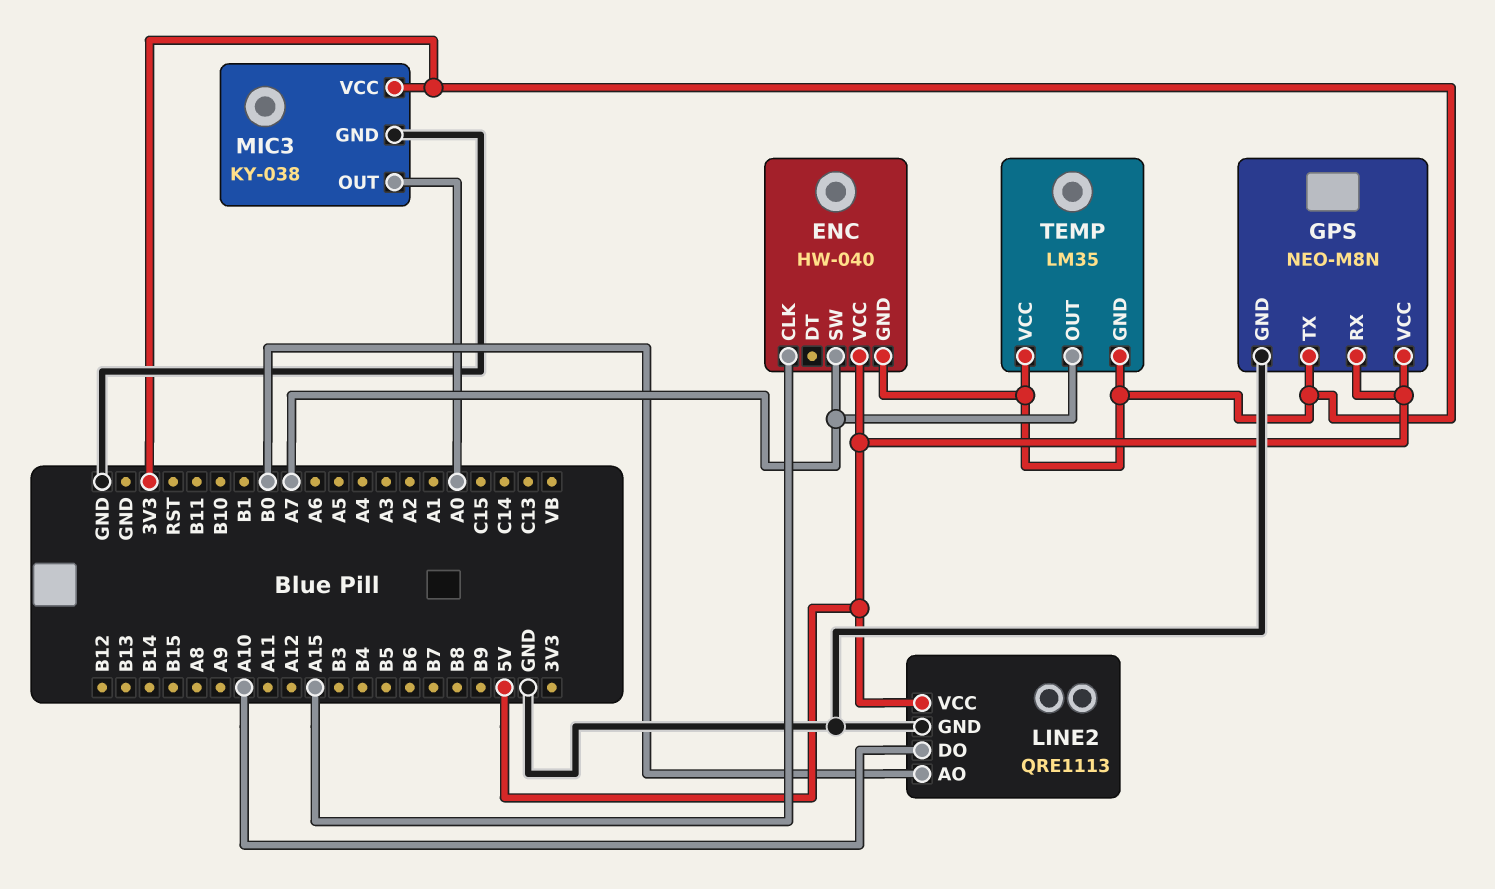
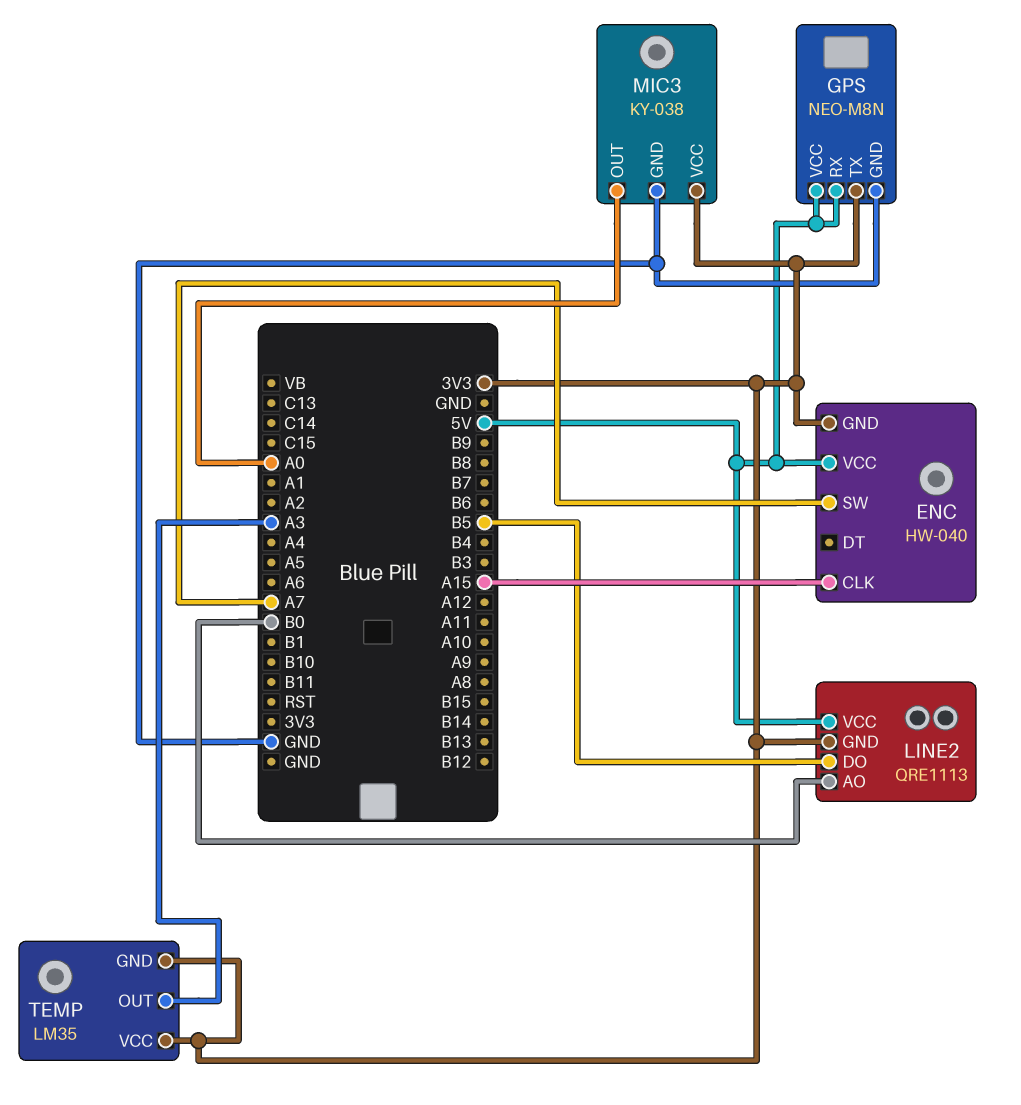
LINE2 pin DO: A10 -> B5
LINE2 pin GND: GND -> 3V3
TEMP pin OUT: A7 -> A3

